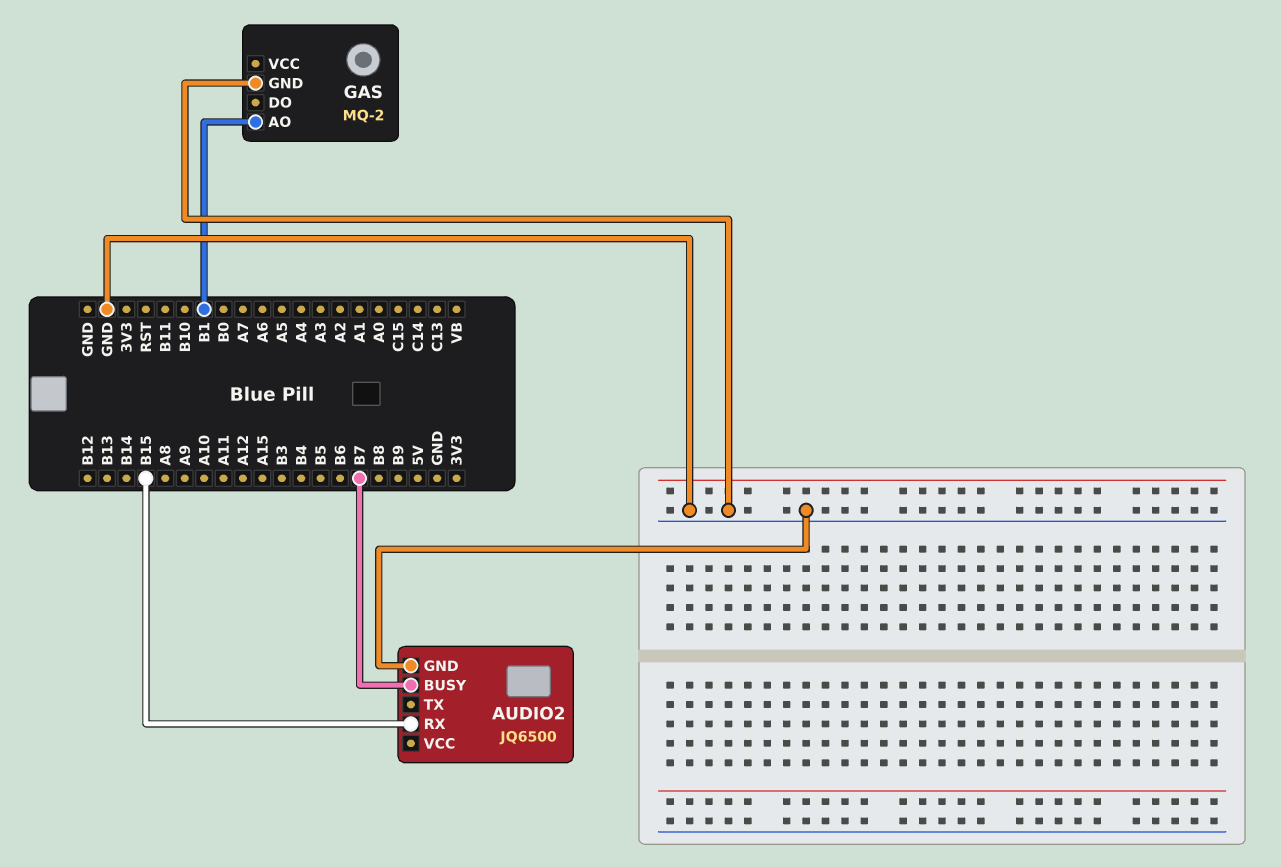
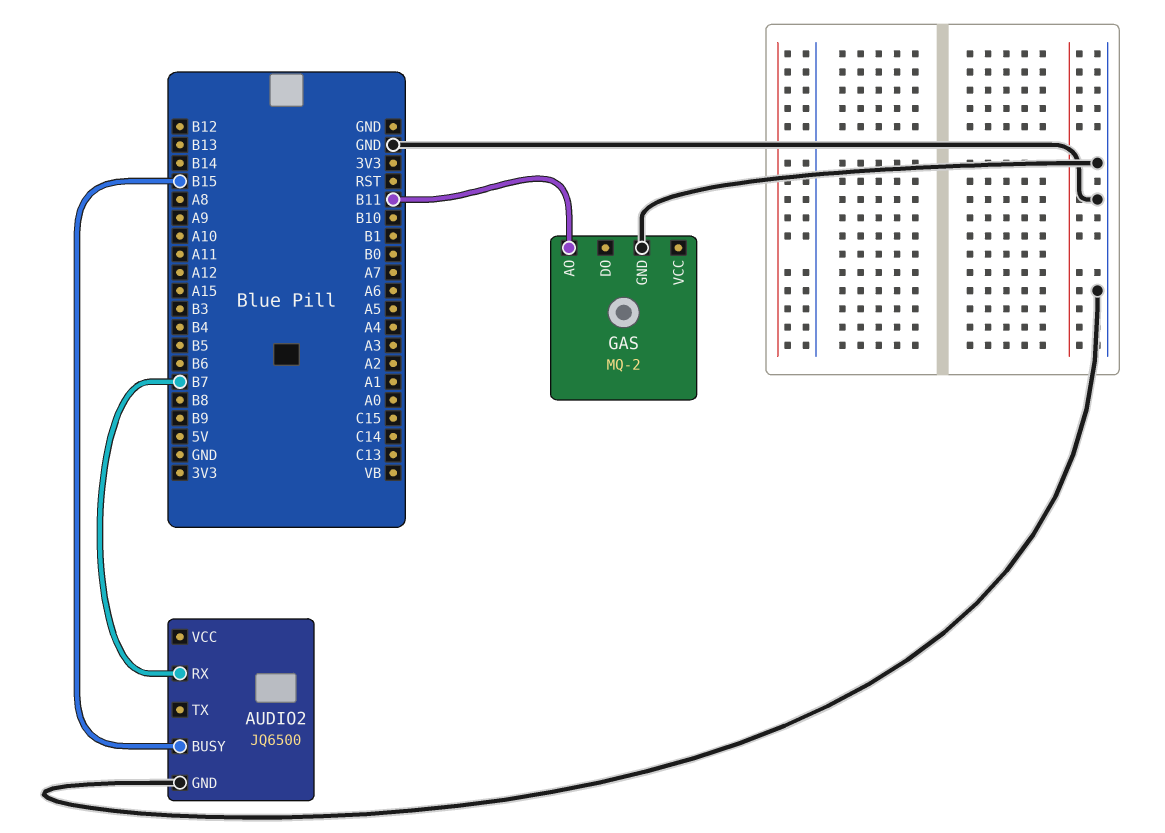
AUDIO2 pin BUSY: B7 -> B15
AUDIO2 pin RX: B15 -> B7
GAS pin AO: B1 -> B11

